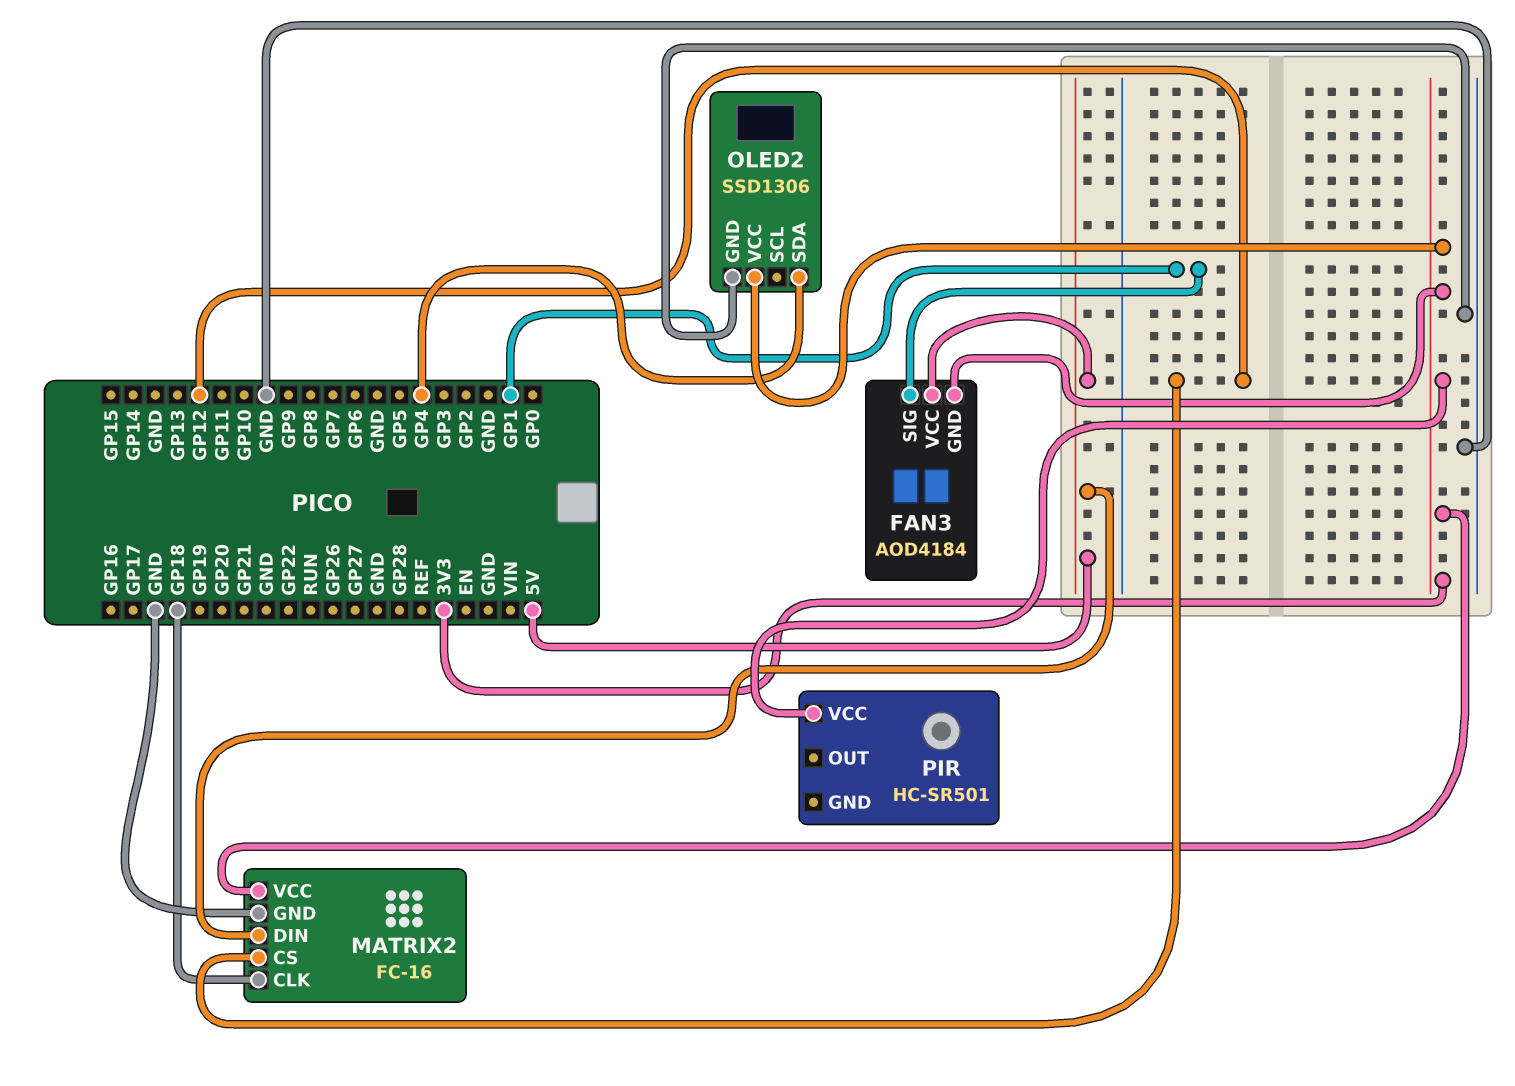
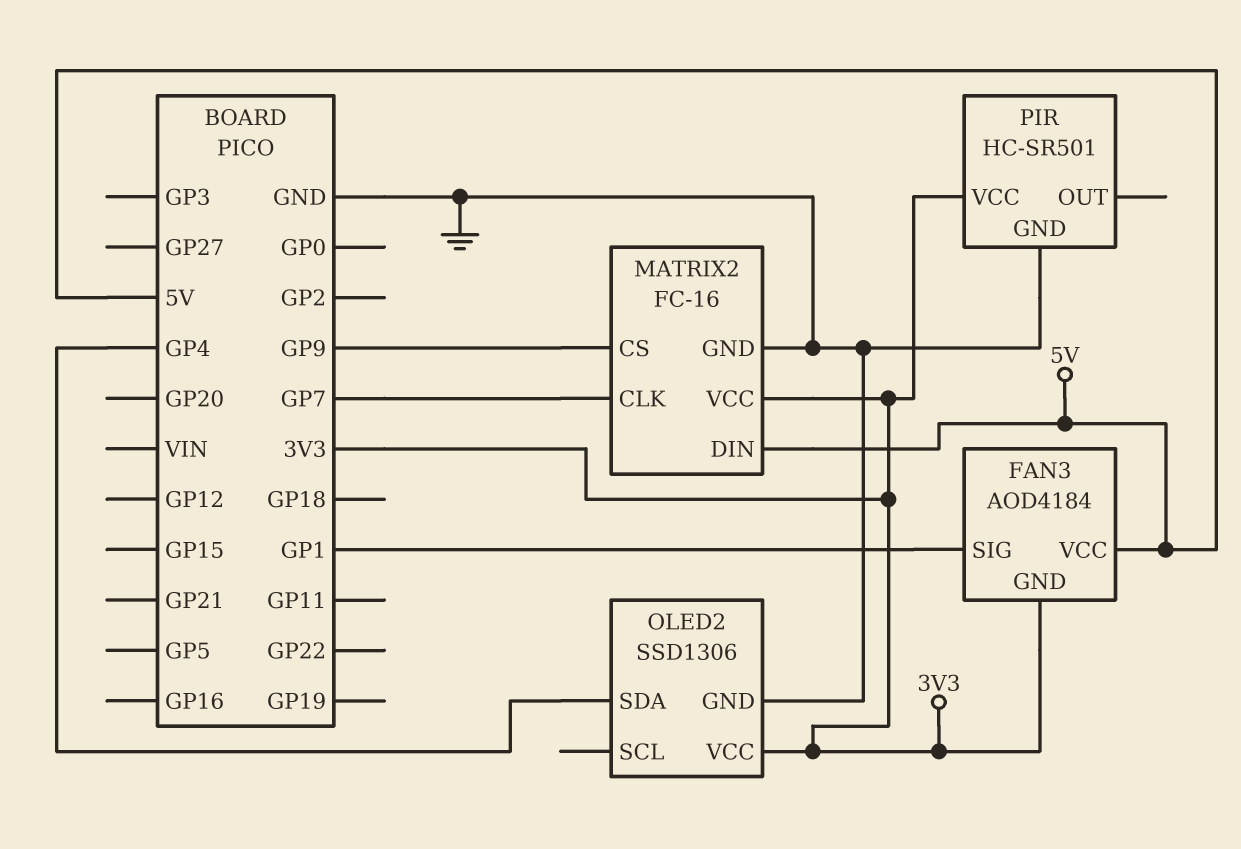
MATRIX2 pin CLK: GP18 -> GP7
MATRIX2 pin CS: GP12 -> GP9
PIR pin GND: none -> GND

